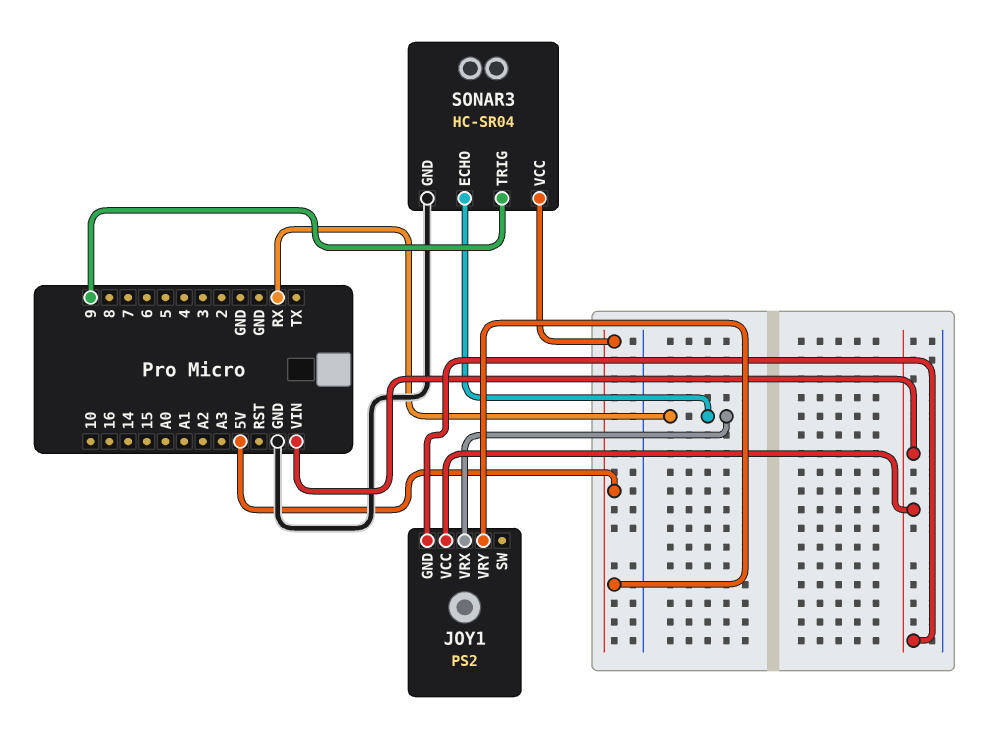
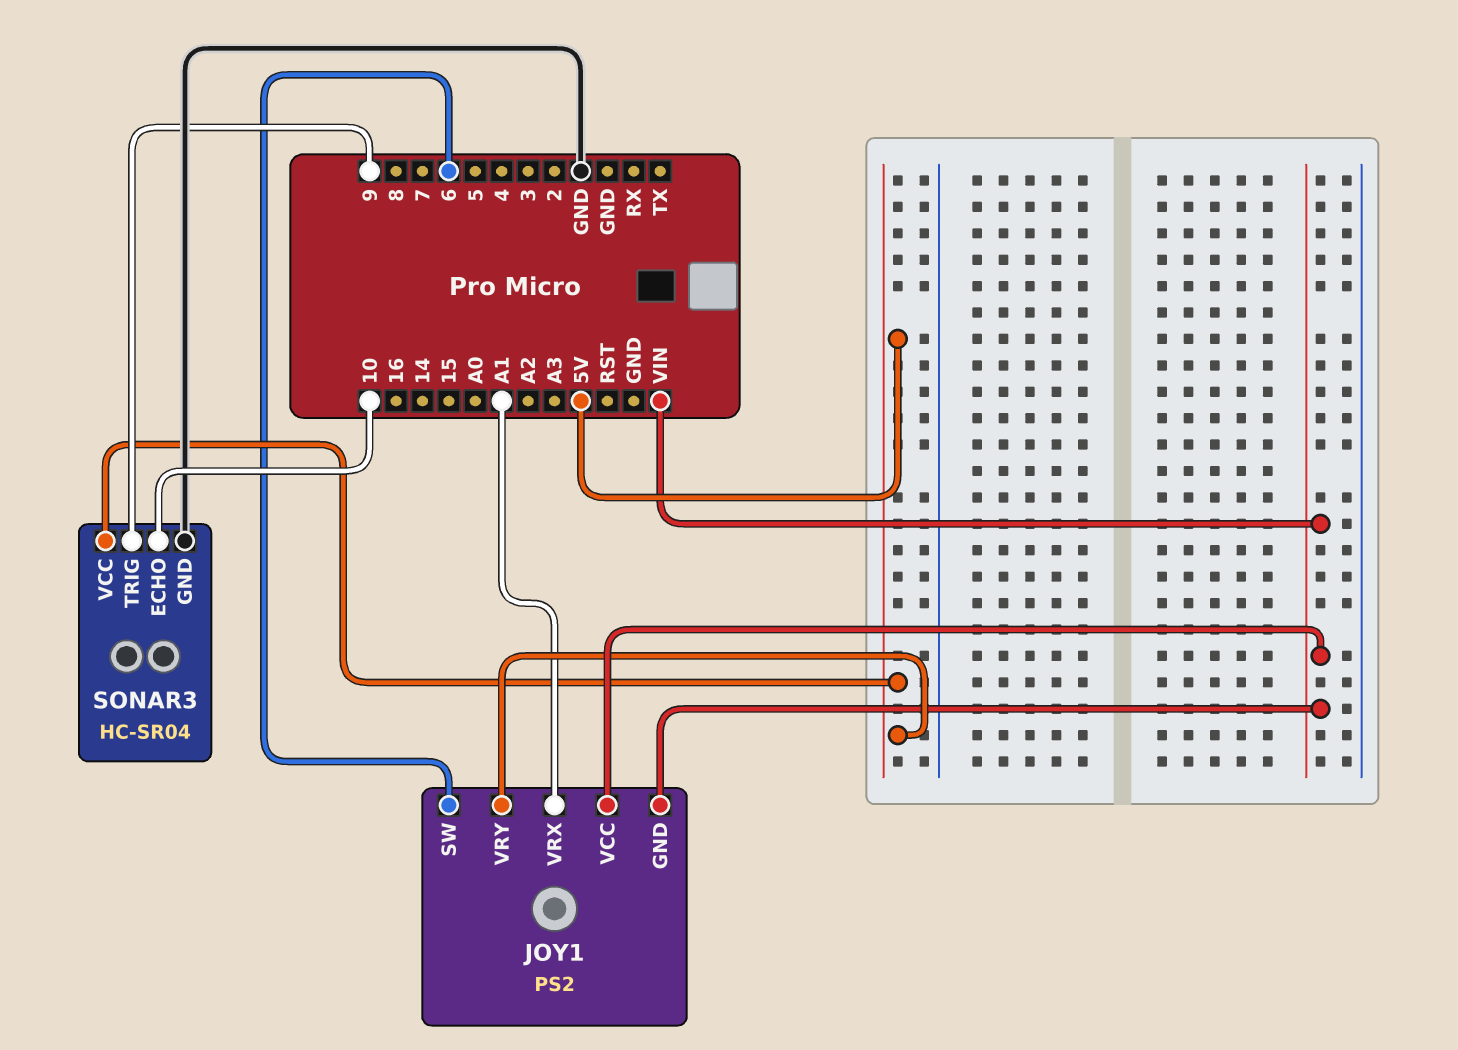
JOY1 pin SW: none -> 6
JOY1 pin VRX: RX -> A1
SONAR3 pin ECHO: RX -> 10

